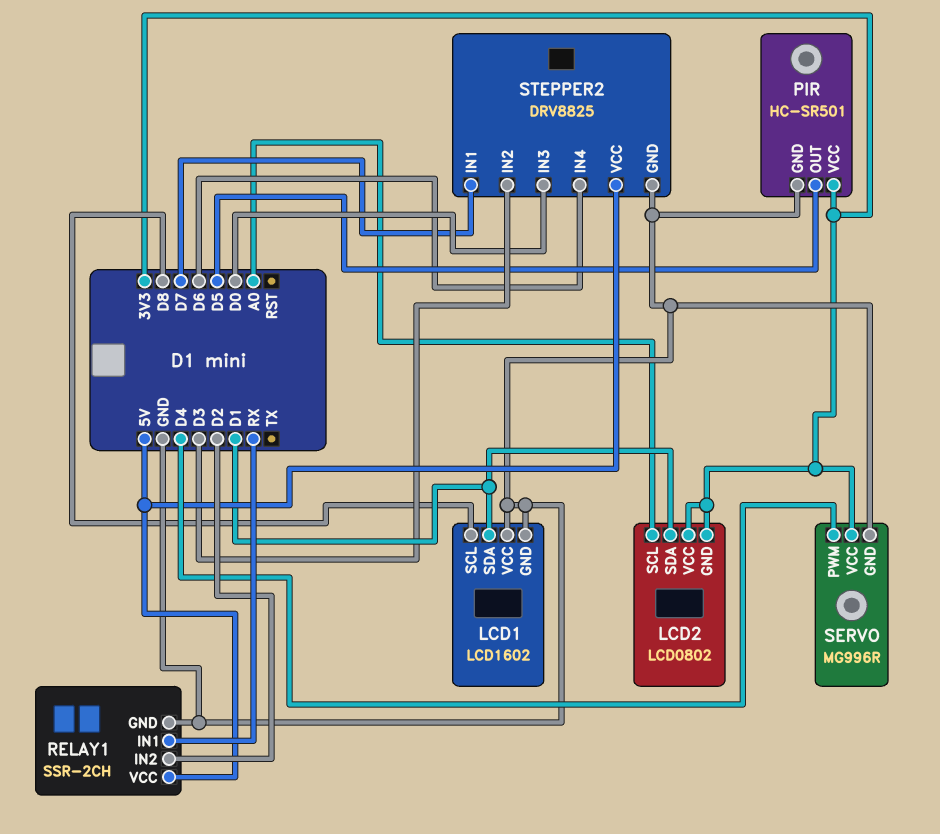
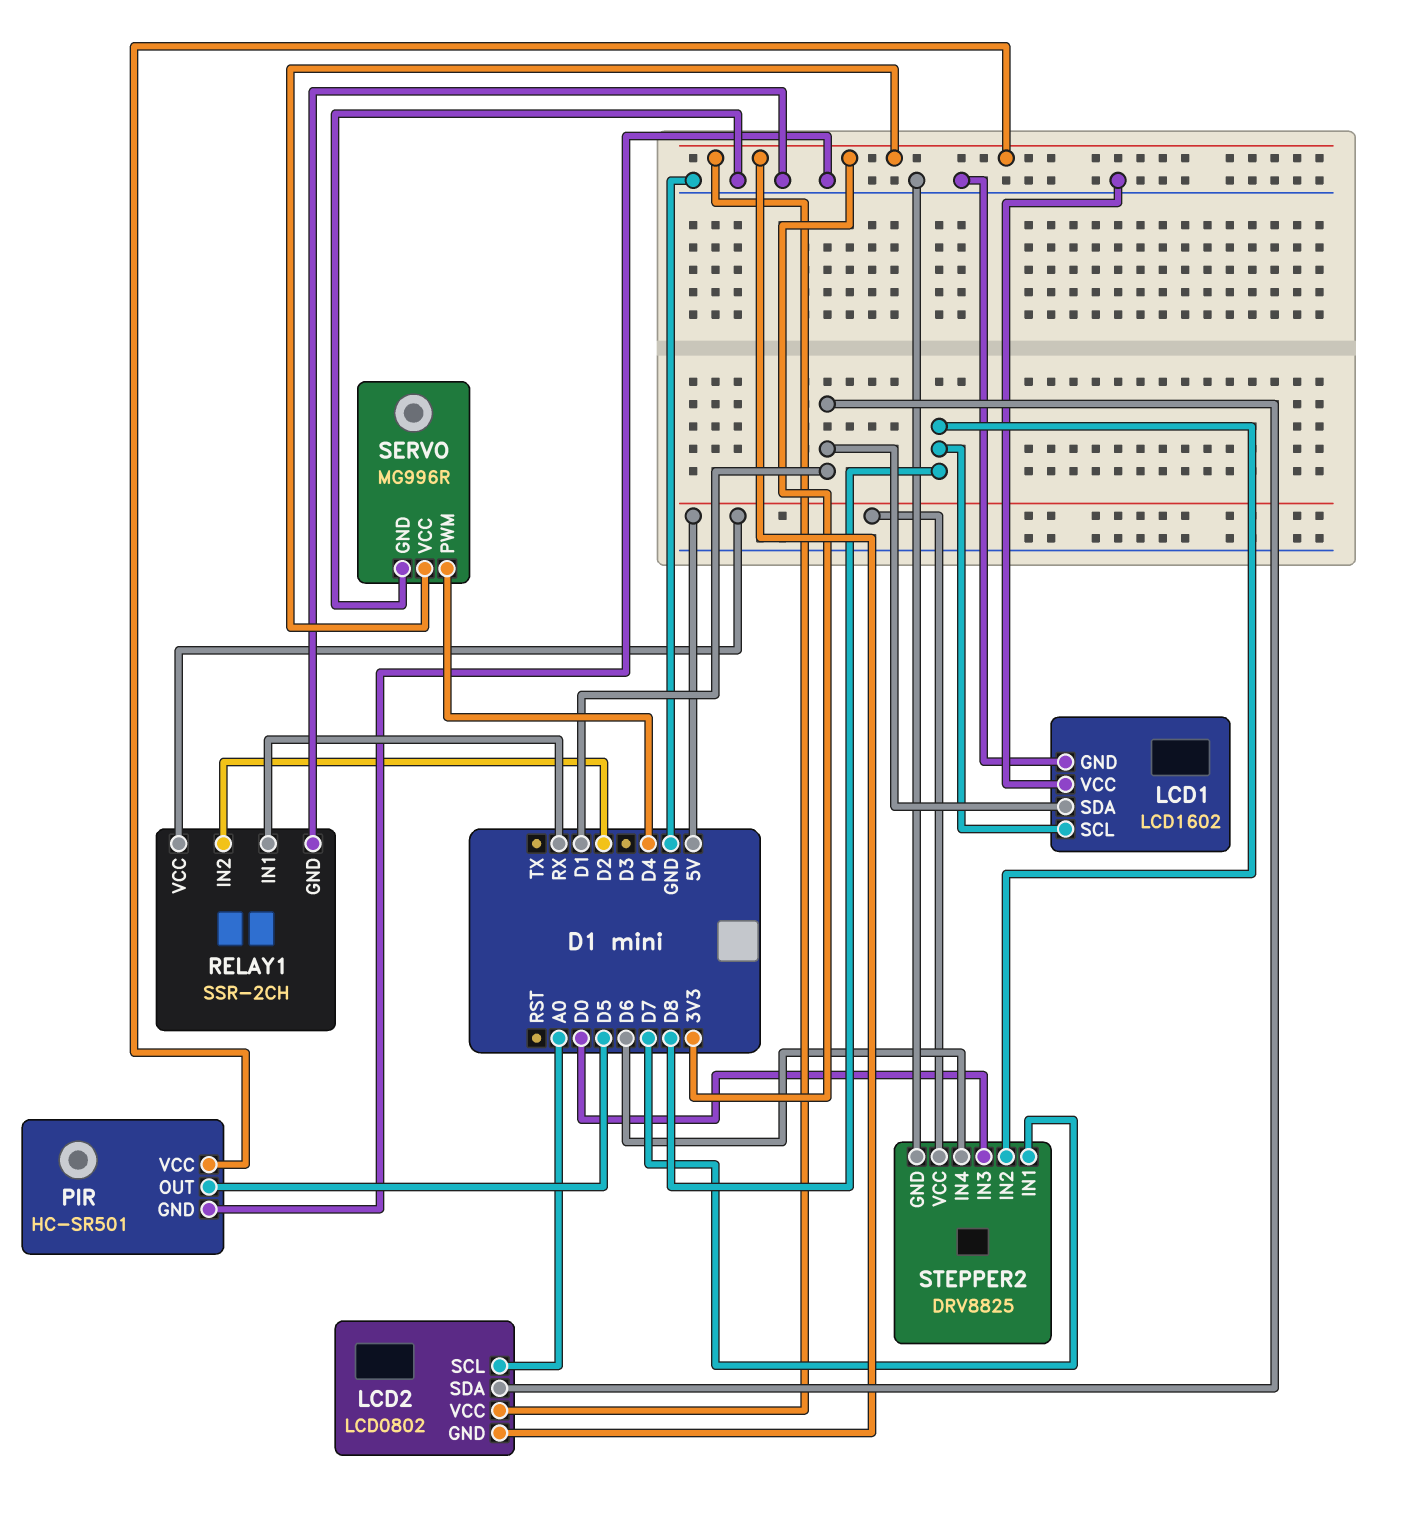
STEPPER2 pin IN2: D3 -> D8

